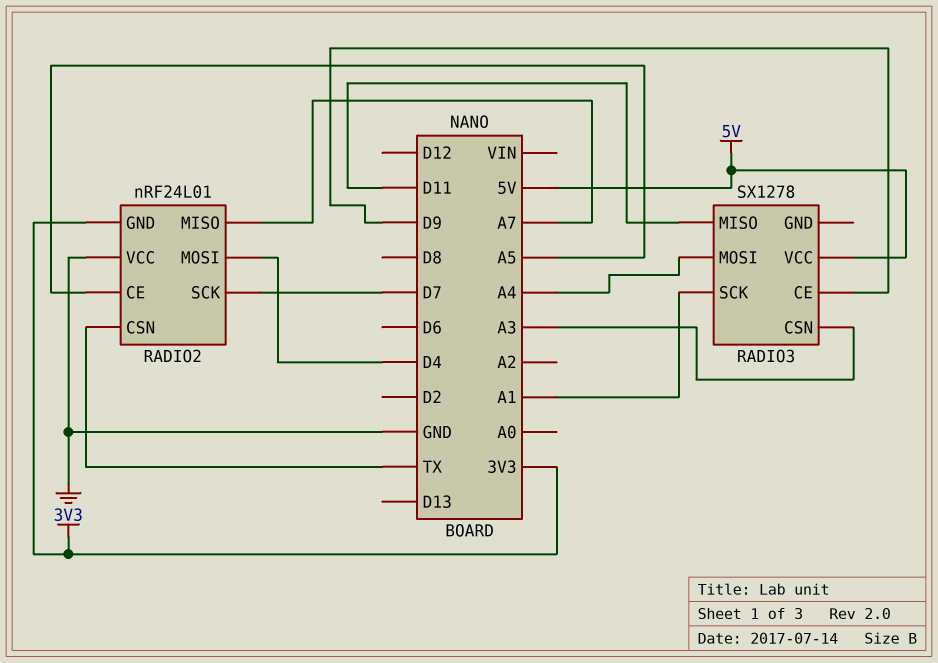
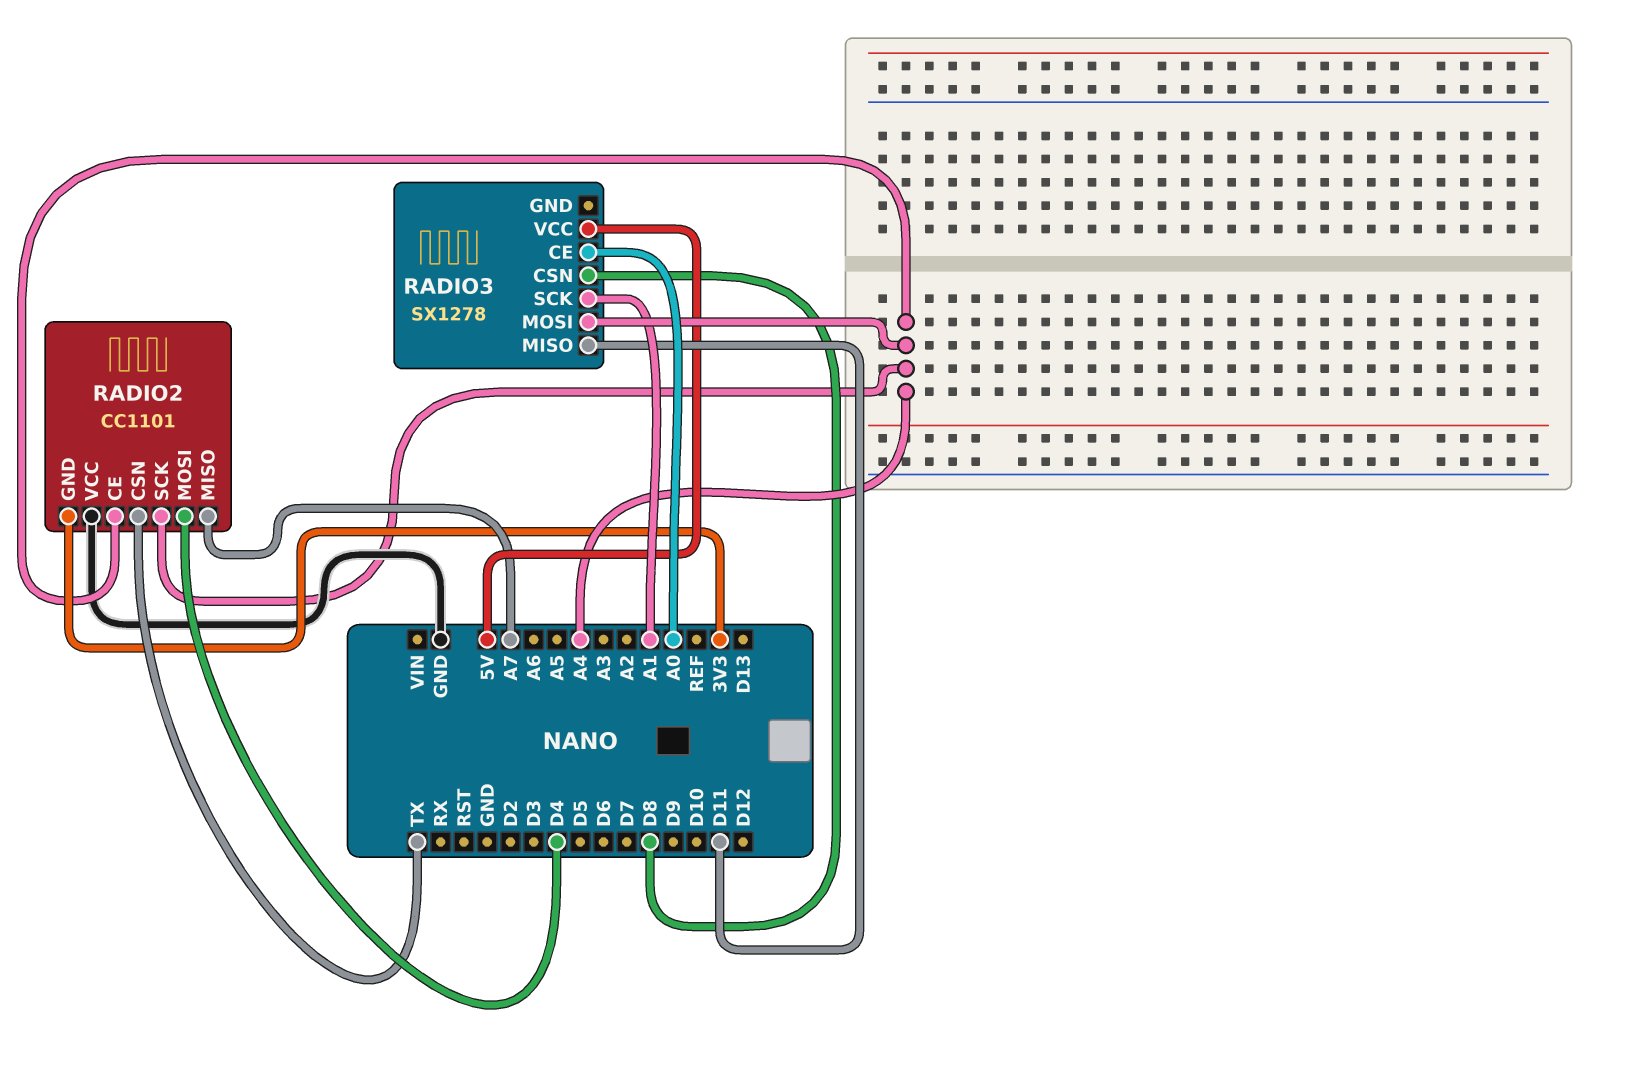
RADIO2: nRF24L01 -> CC1101
RADIO2 pin CE: A5 -> A4
RADIO2 pin SCK: D7 -> A4
RADIO3 pin CE: D9 -> A0
RADIO3 pin CSN: A3 -> D8

